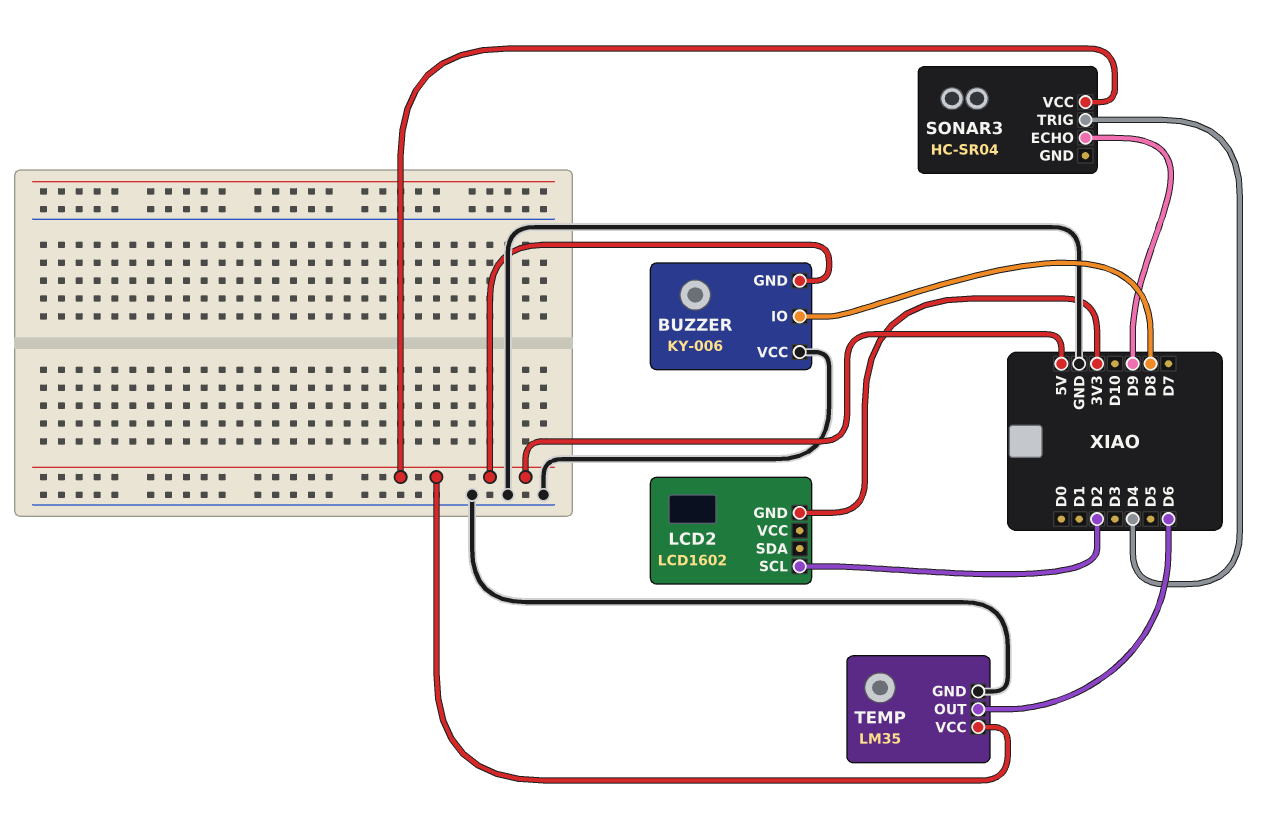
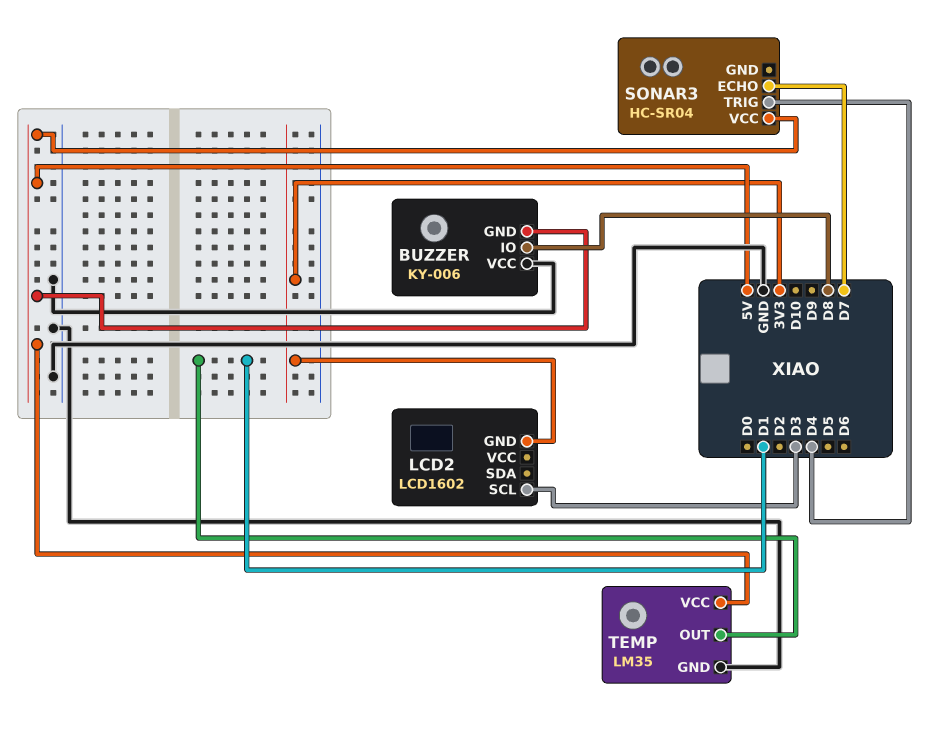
LCD2 pin SCL: D2 -> D3
SONAR3 pin ECHO: D9 -> D7
TEMP pin OUT: D6 -> D1

